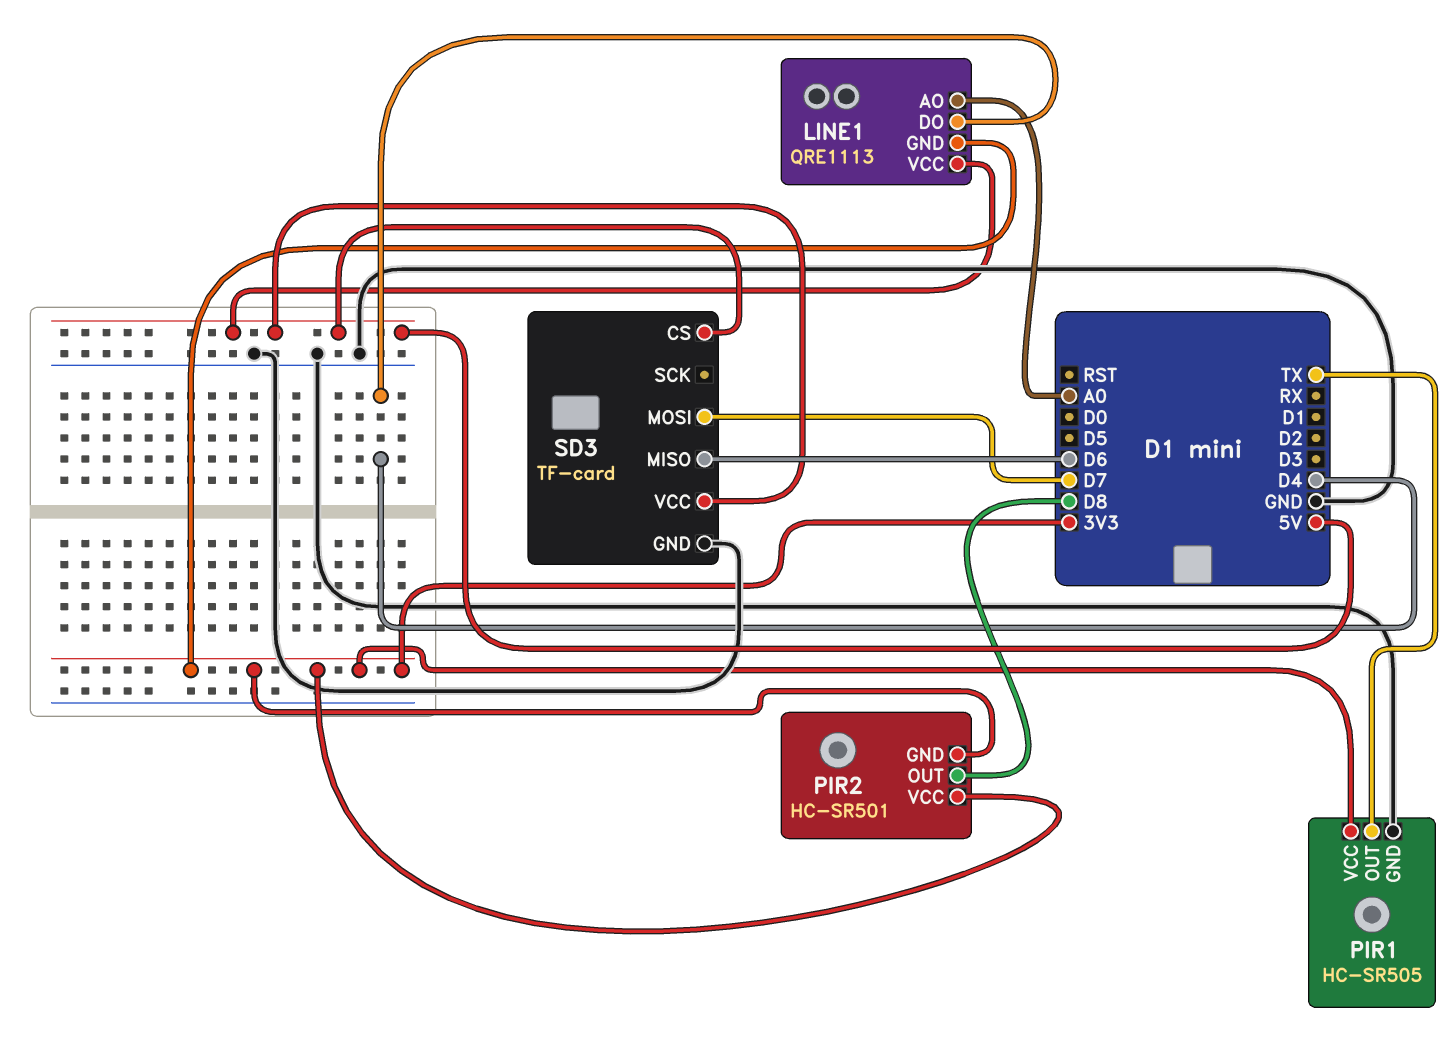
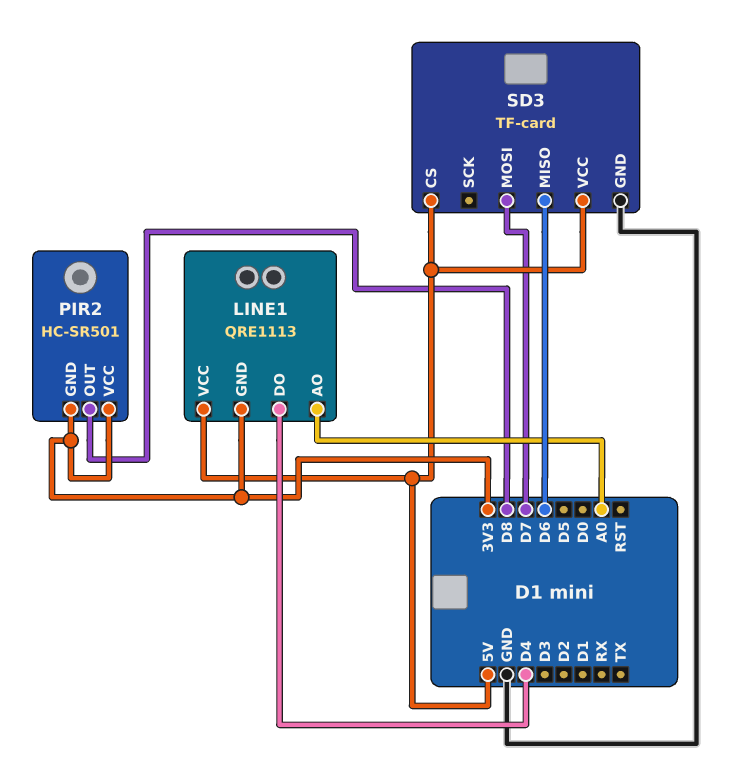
PIR1: HC-SR505 -> none
PIR1 pin GND: GND -> none
PIR1 pin OUT: TX -> none
PIR1 pin VCC: 3V3 -> none

